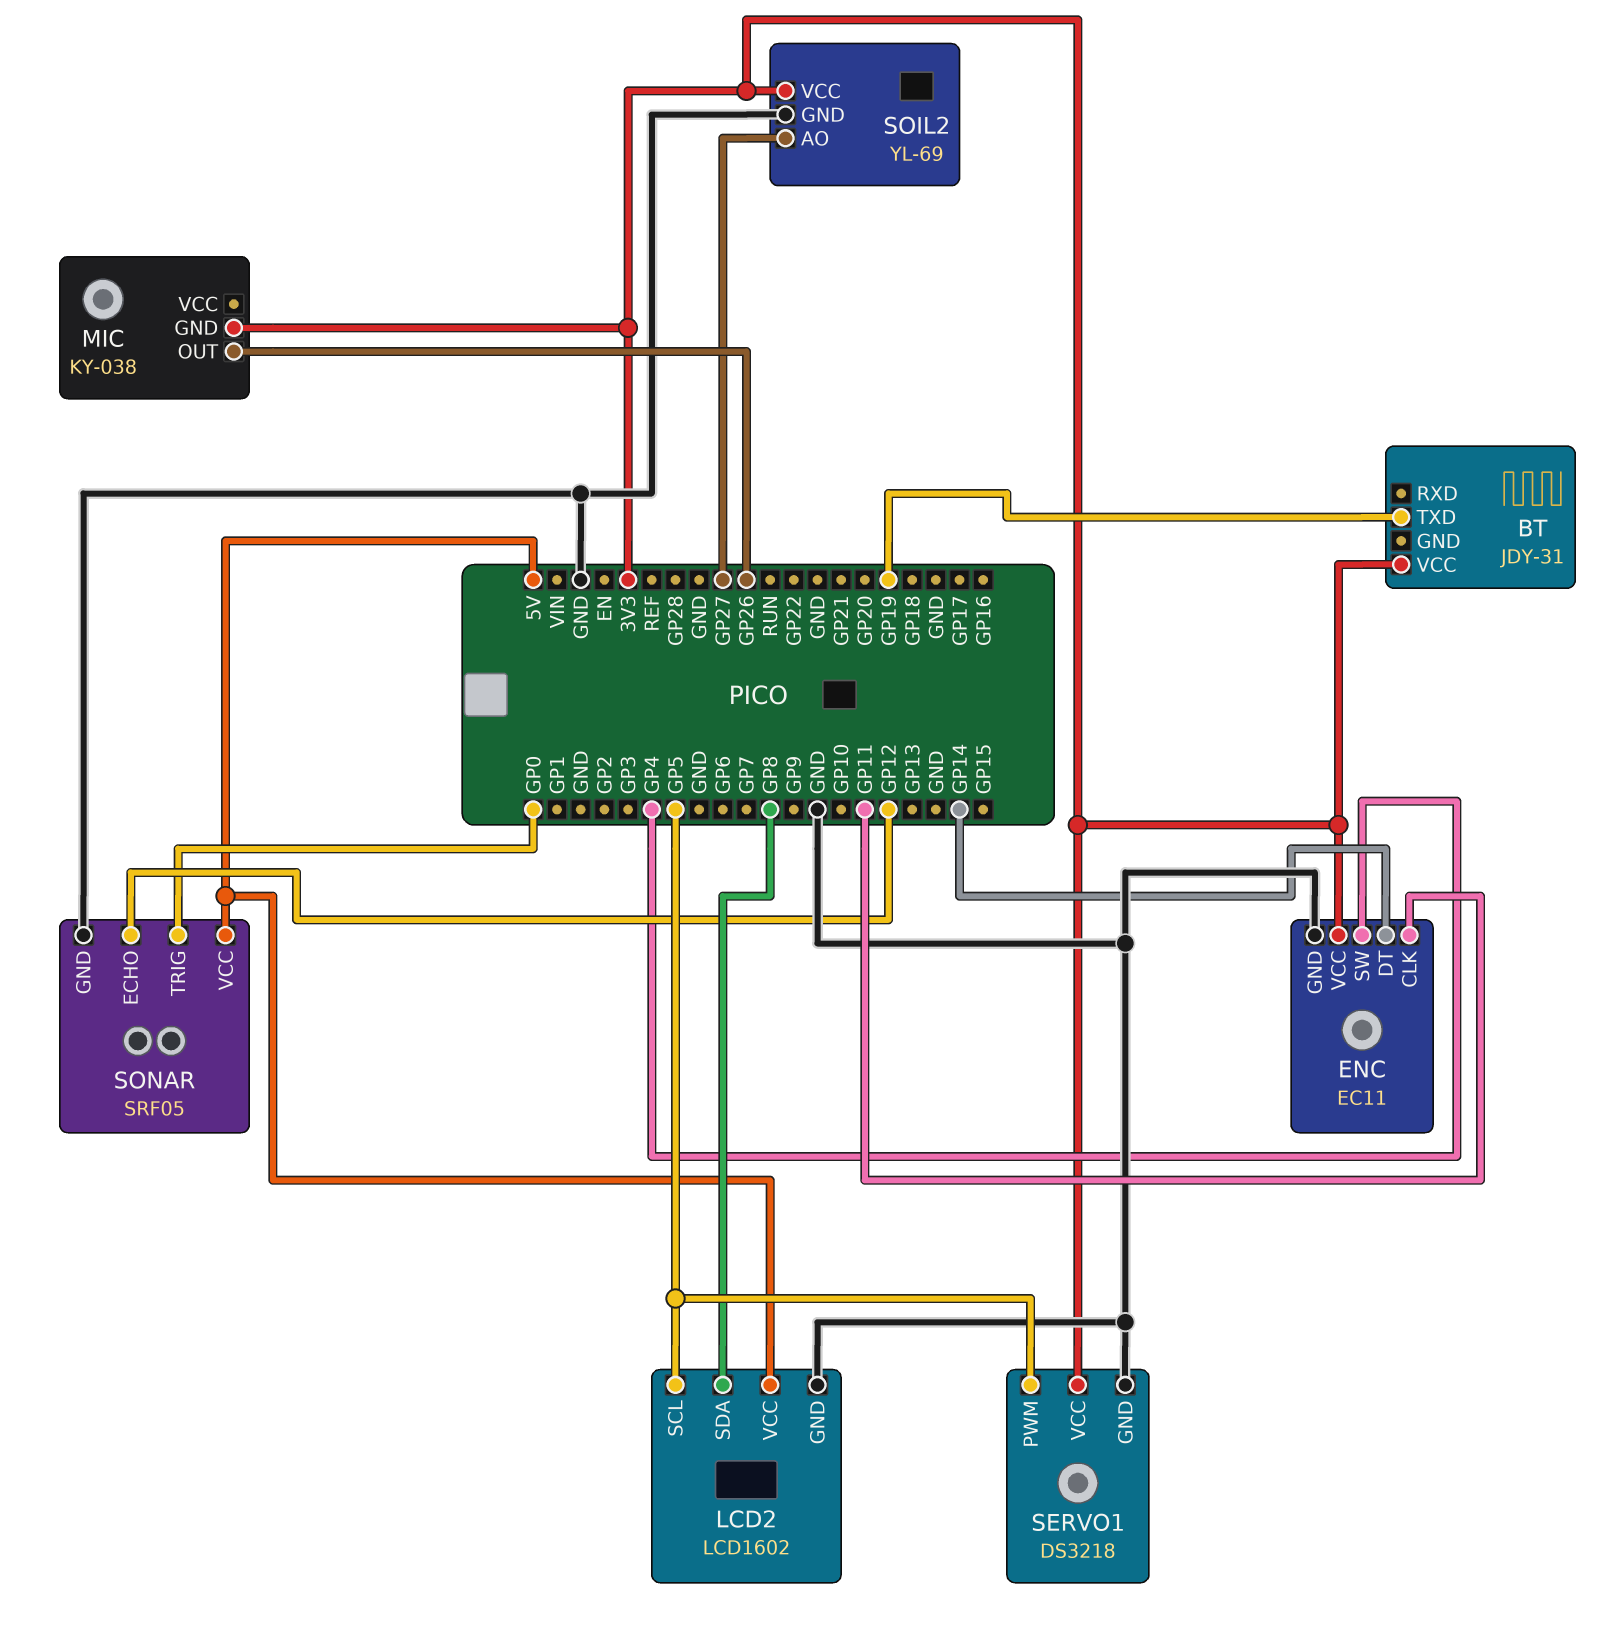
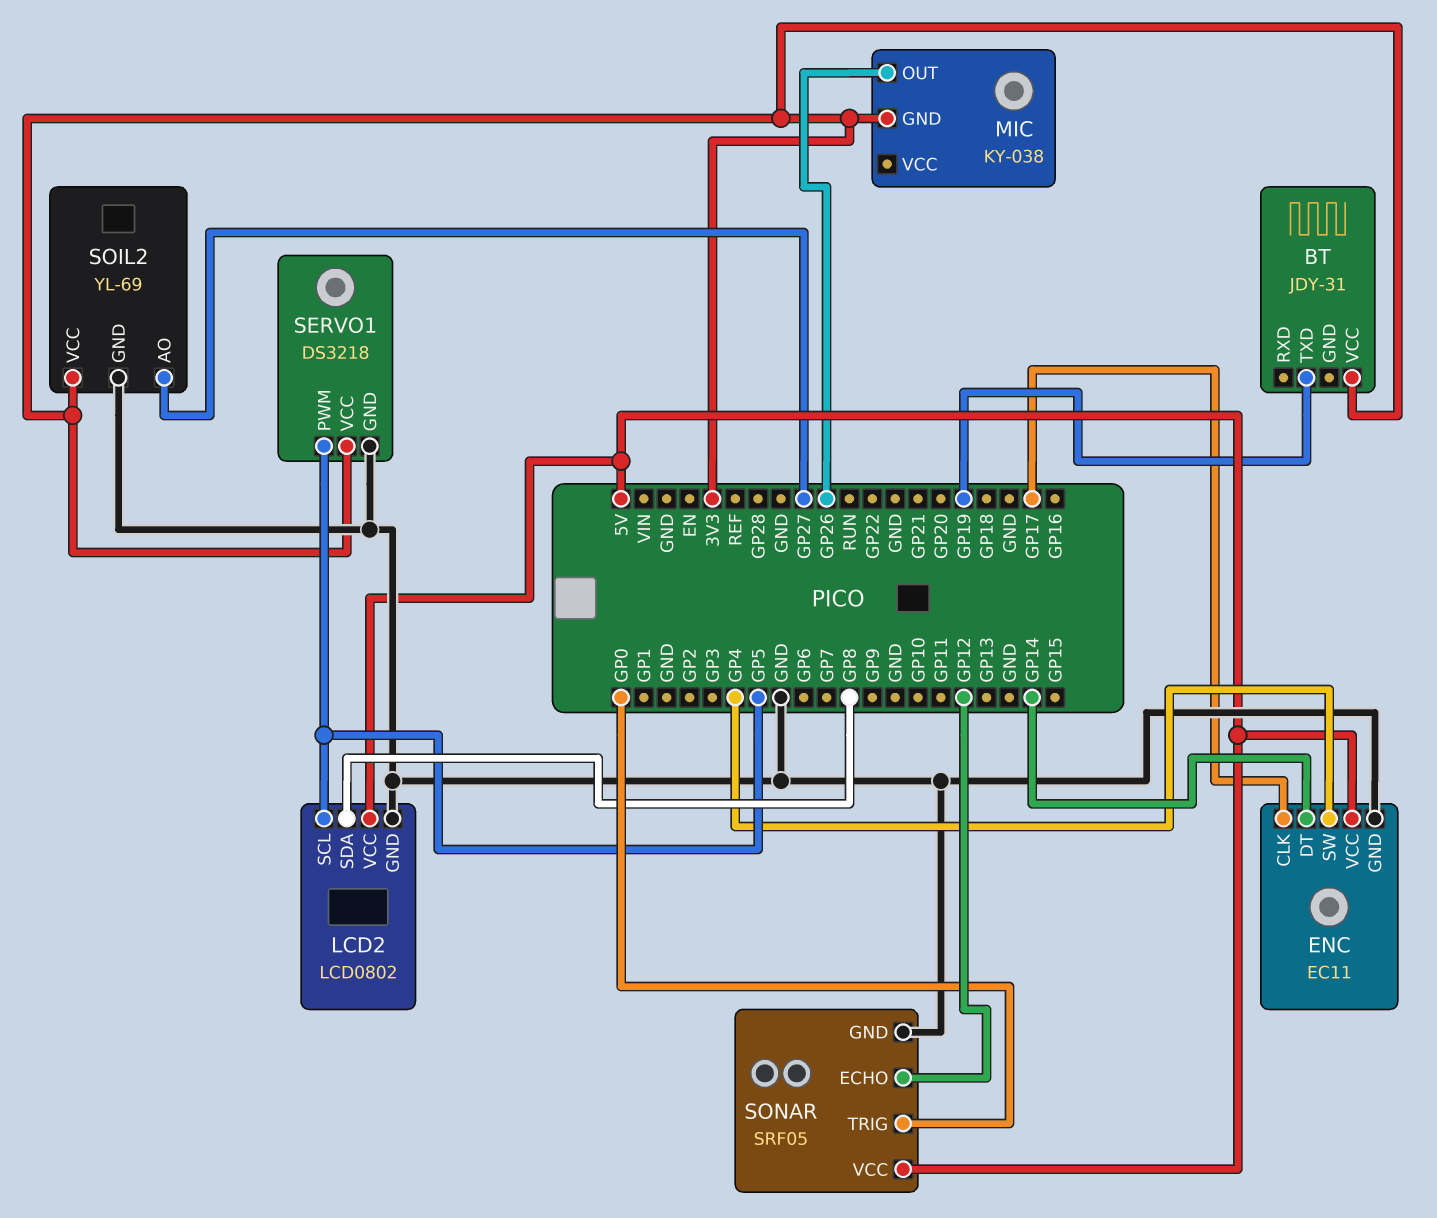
ENC pin CLK: GP11 -> GP17
ENC pin VCC: 3V3 -> 5V
LCD2: LCD1602 -> LCD0802

